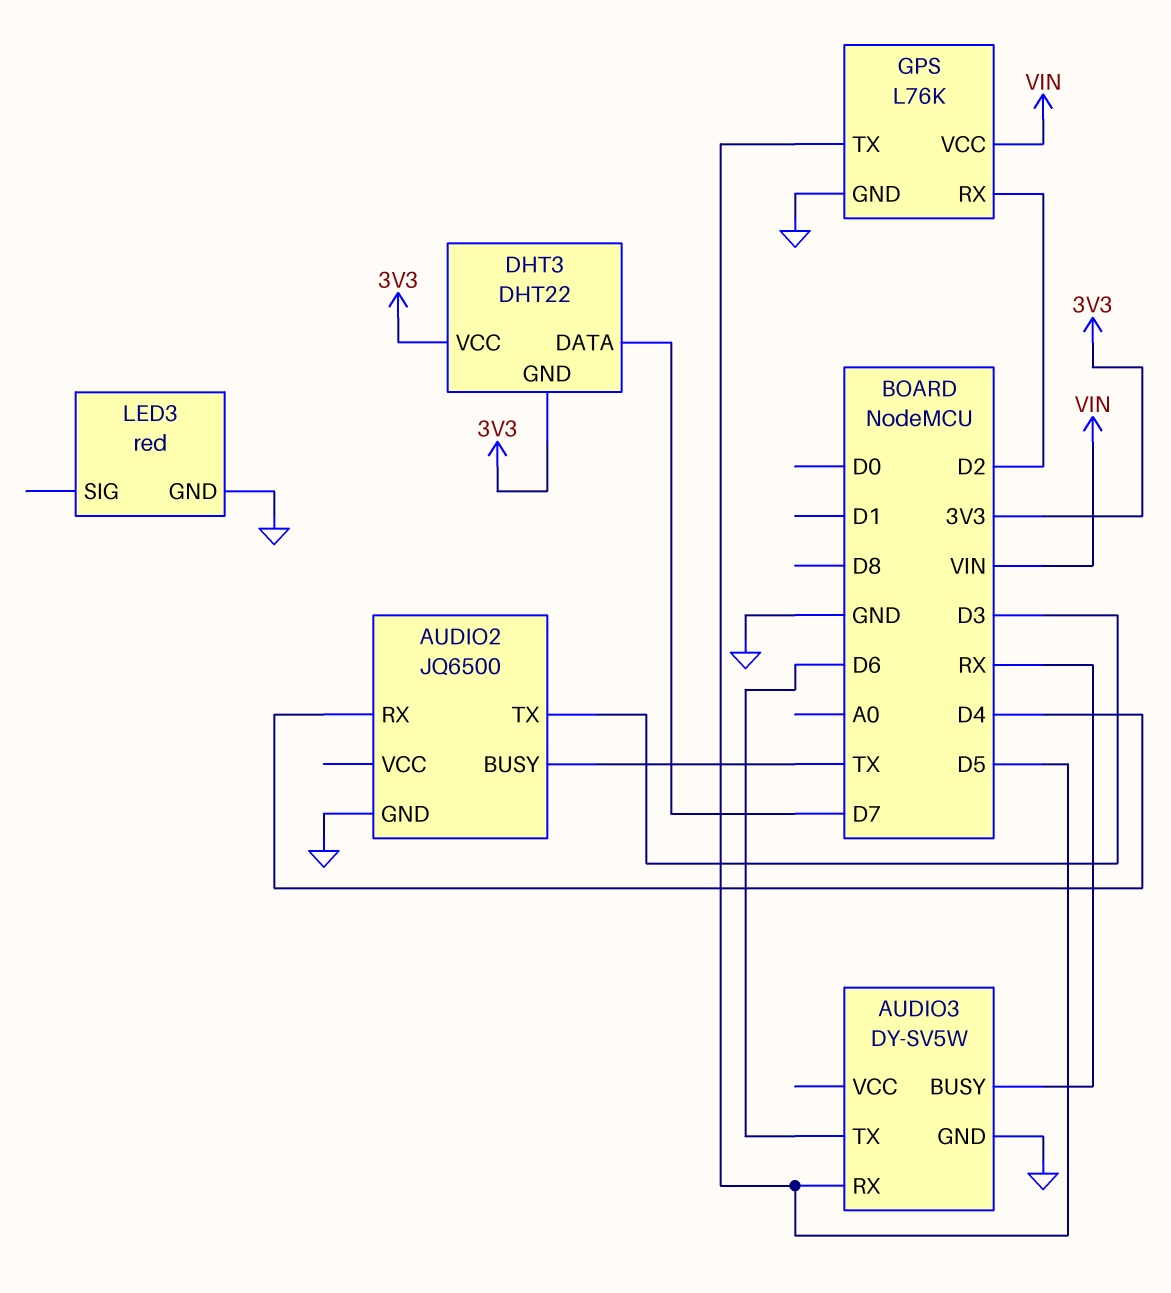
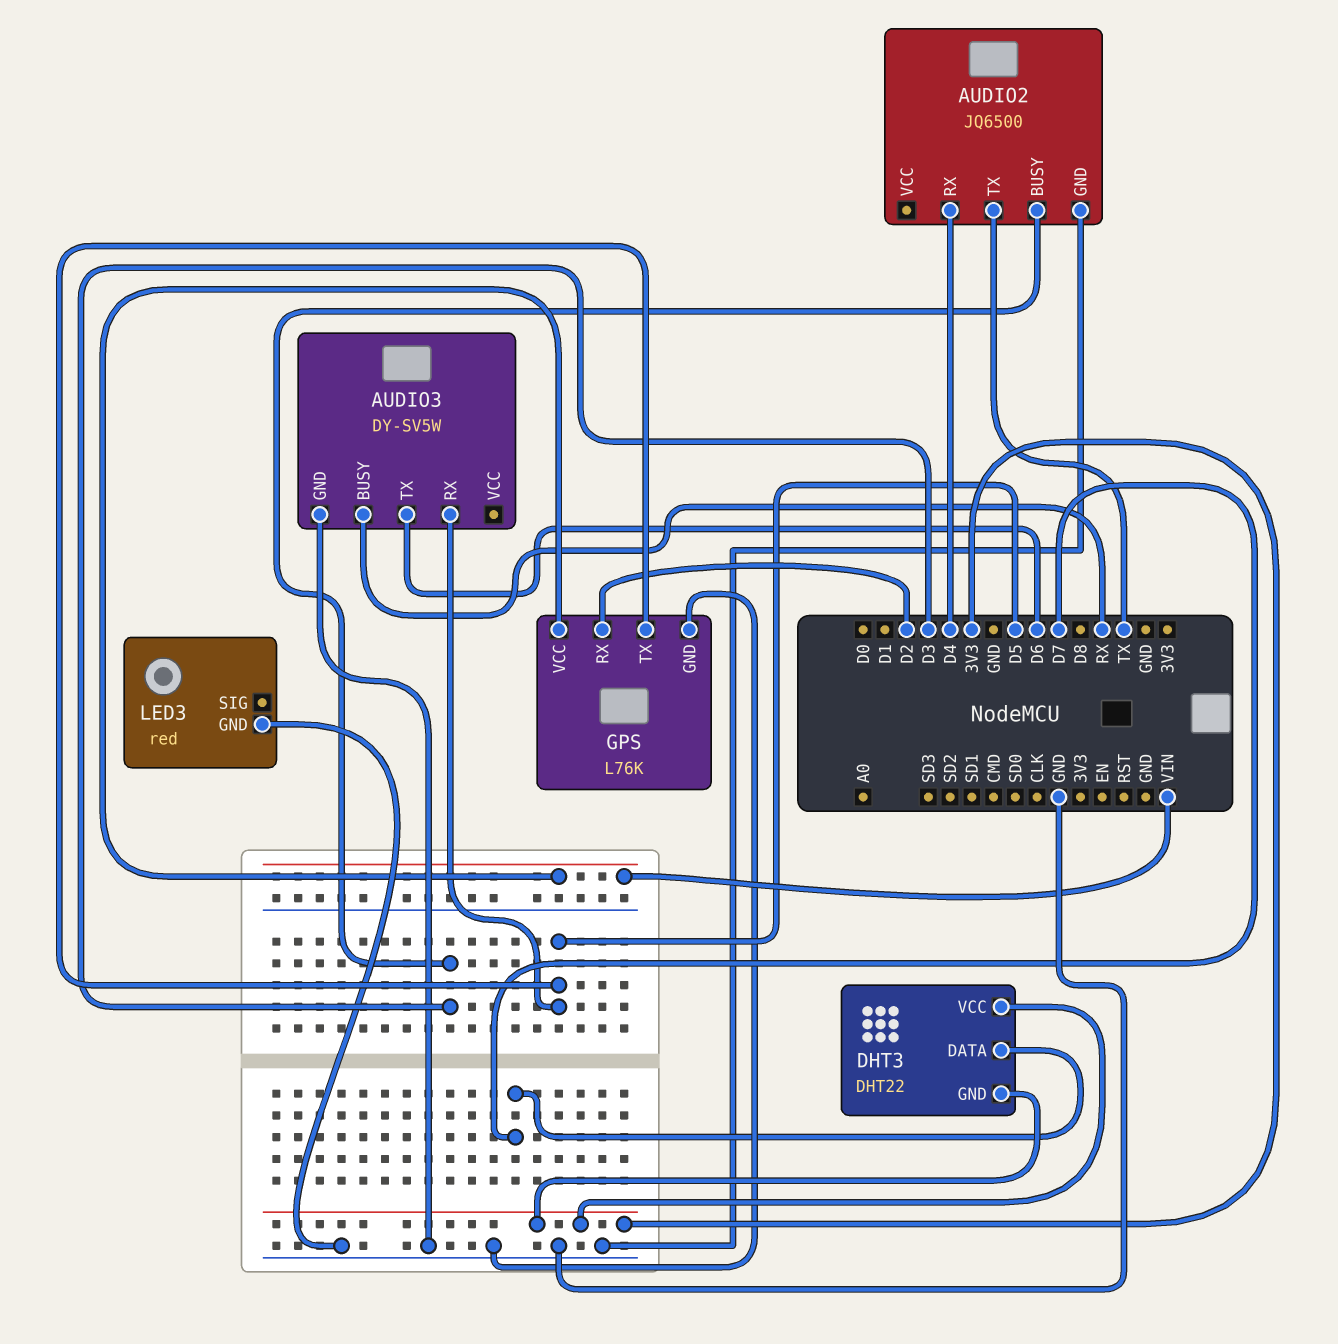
AUDIO2 pin BUSY: TX -> D3
AUDIO2 pin TX: D3 -> TX

